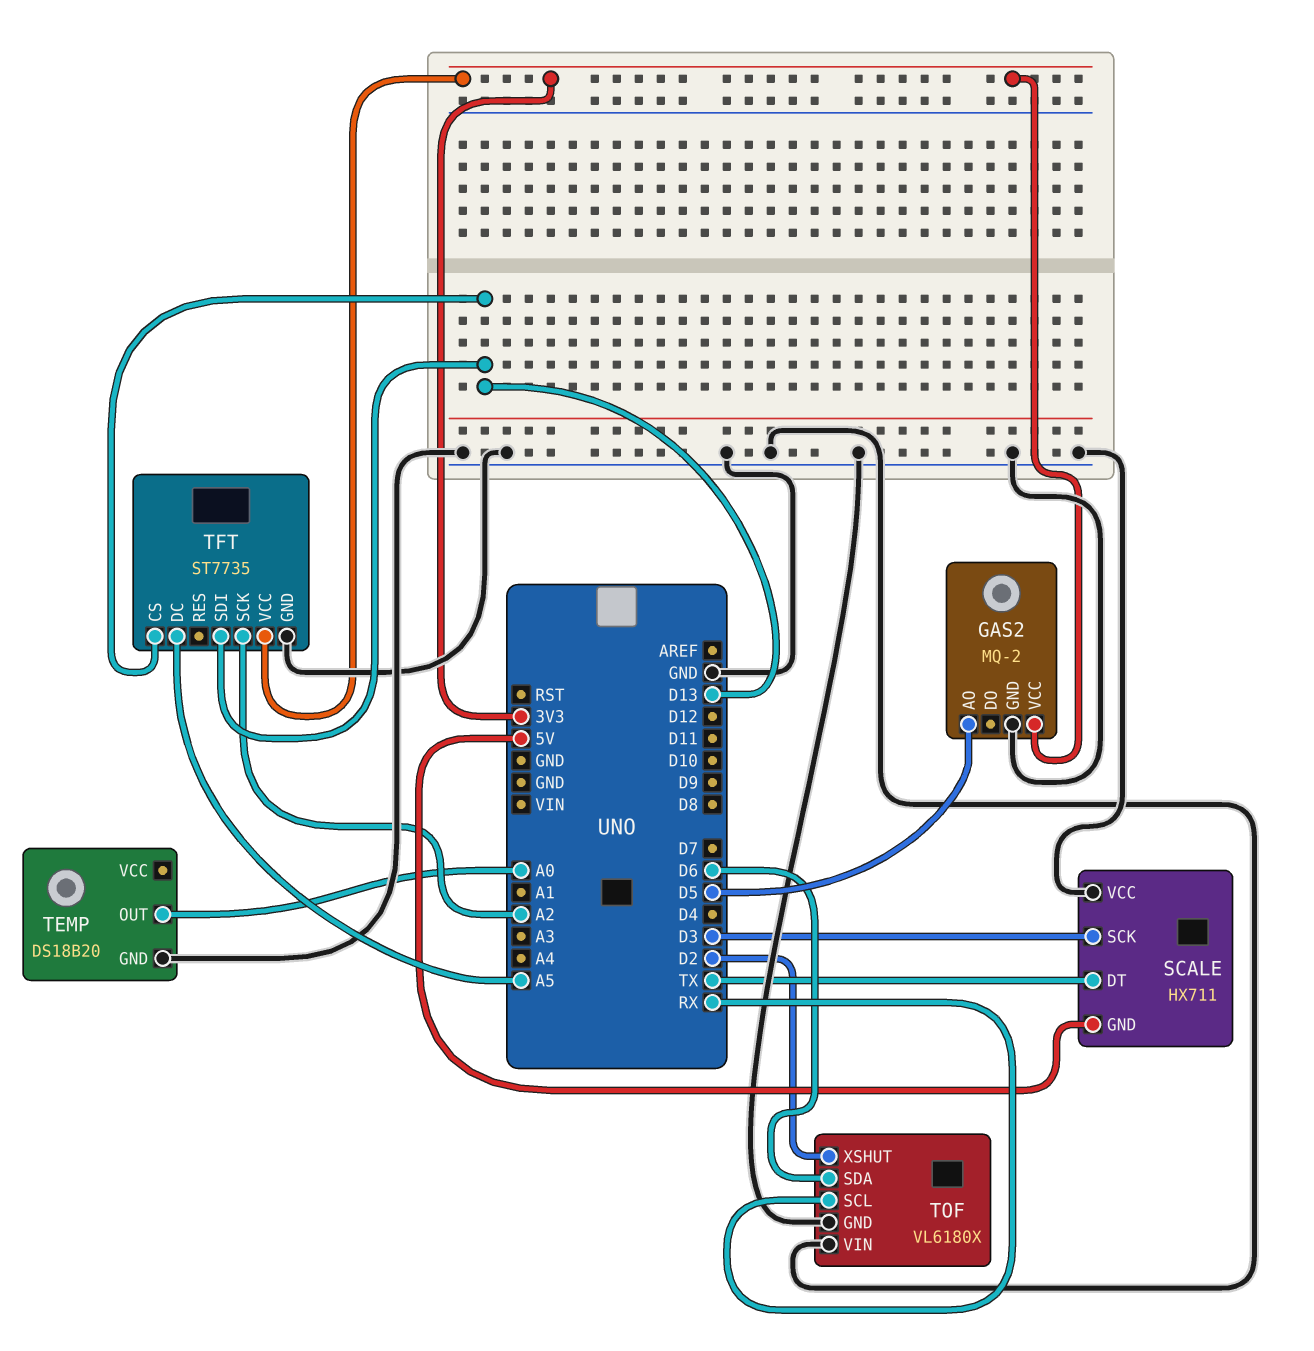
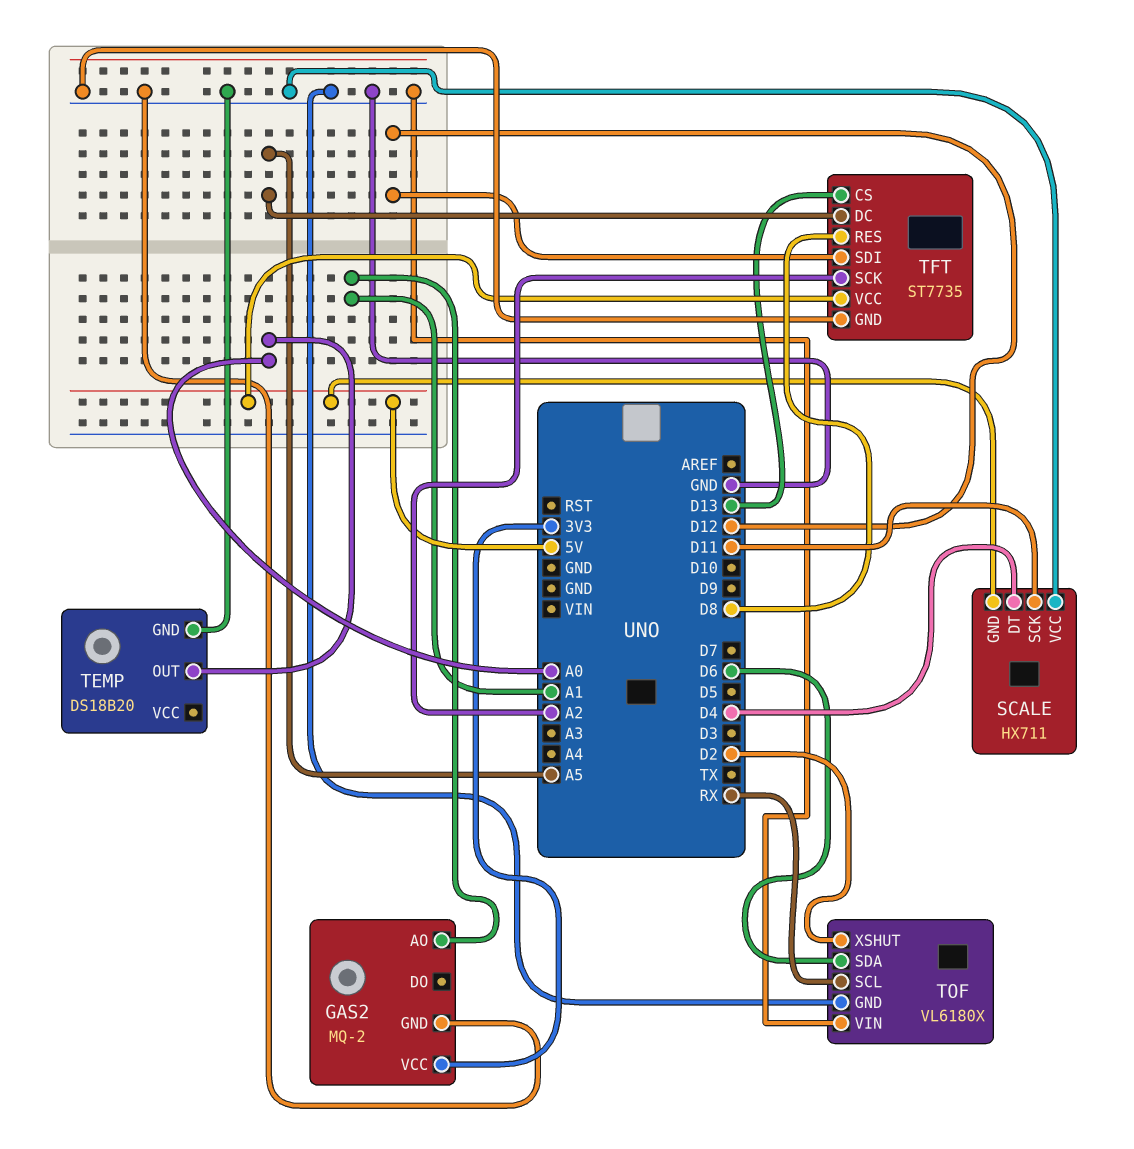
GAS2 pin AO: D5 -> A1
SCALE pin DT: TX -> D4
SCALE pin SCK: D3 -> D11
TFT pin RES: none -> D8
TFT pin SDI: D13 -> D12
TFT pin VCC: 3V3 -> 5V

